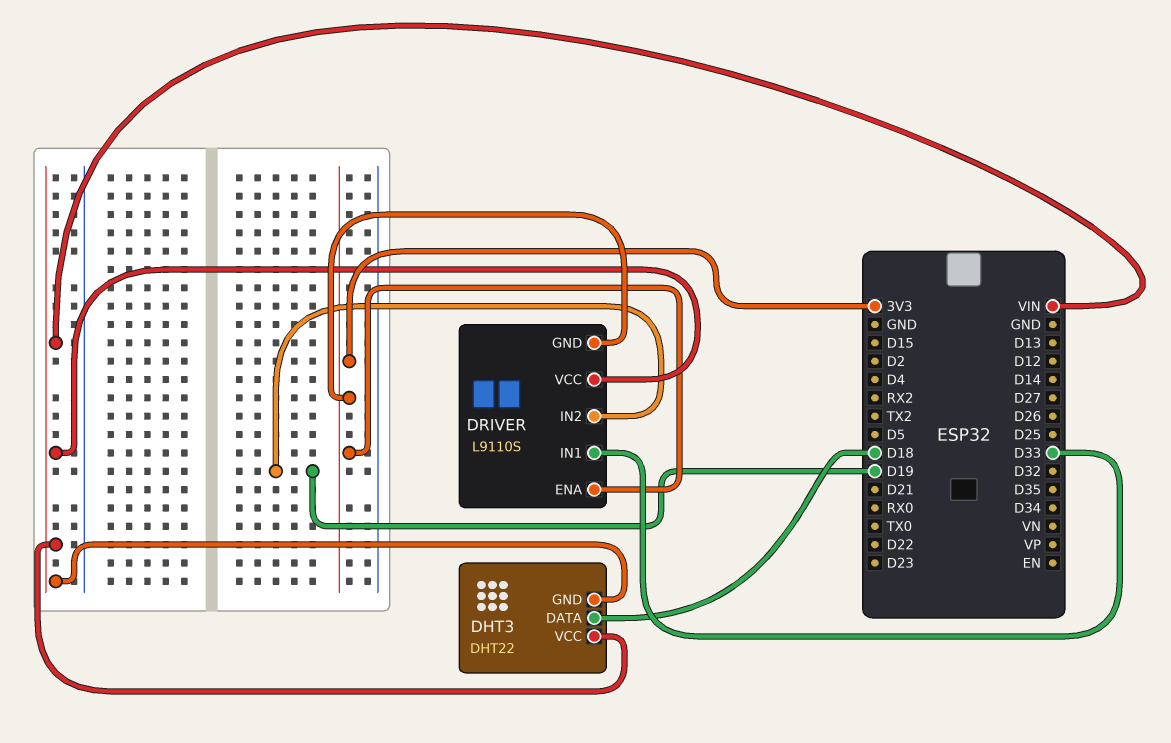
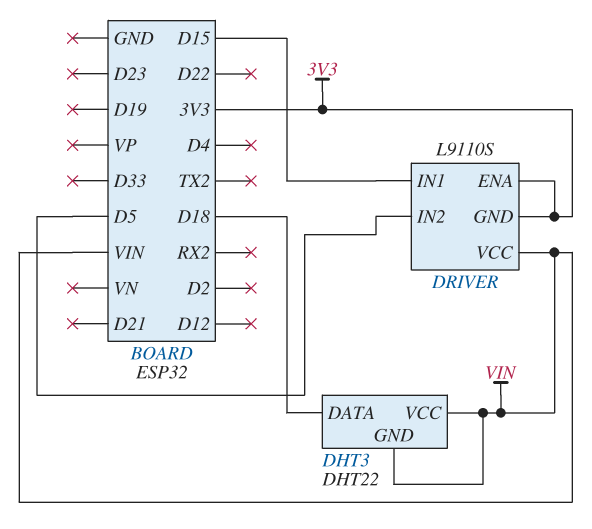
DRIVER pin IN1: D33 -> D15
DRIVER pin IN2: D19 -> D5

